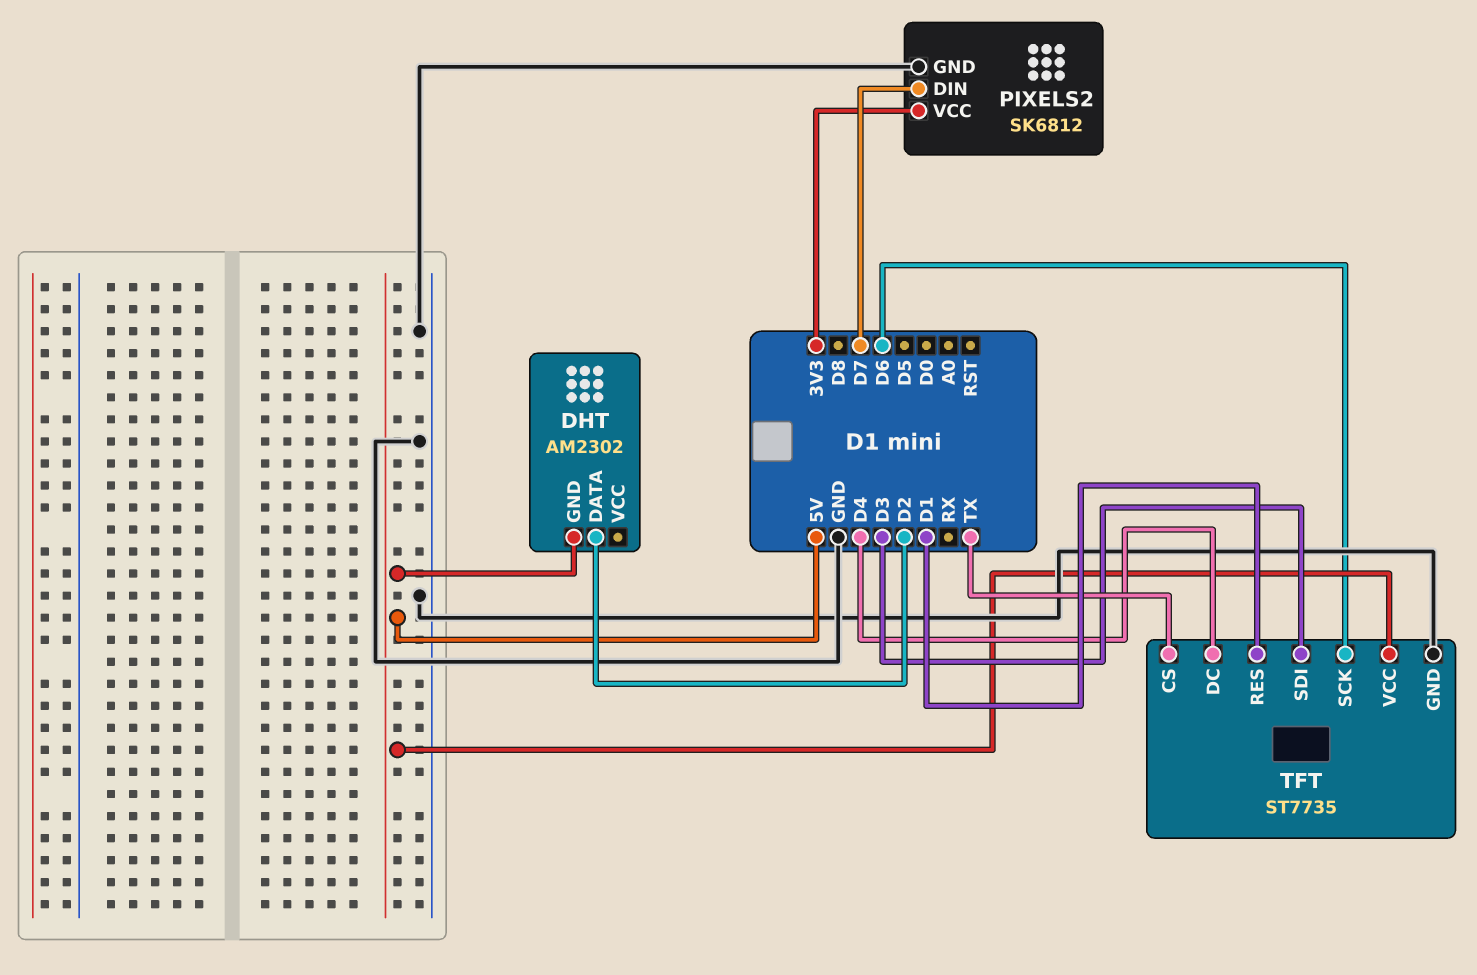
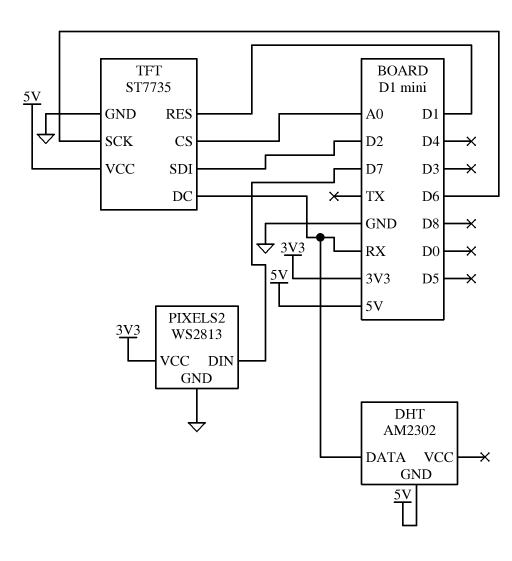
DHT pin DATA: D2 -> RX
PIXELS2: SK6812 -> WS2813
TFT pin CS: TX -> A0
TFT pin DC: D4 -> RX
TFT pin SDI: D3 -> D2

